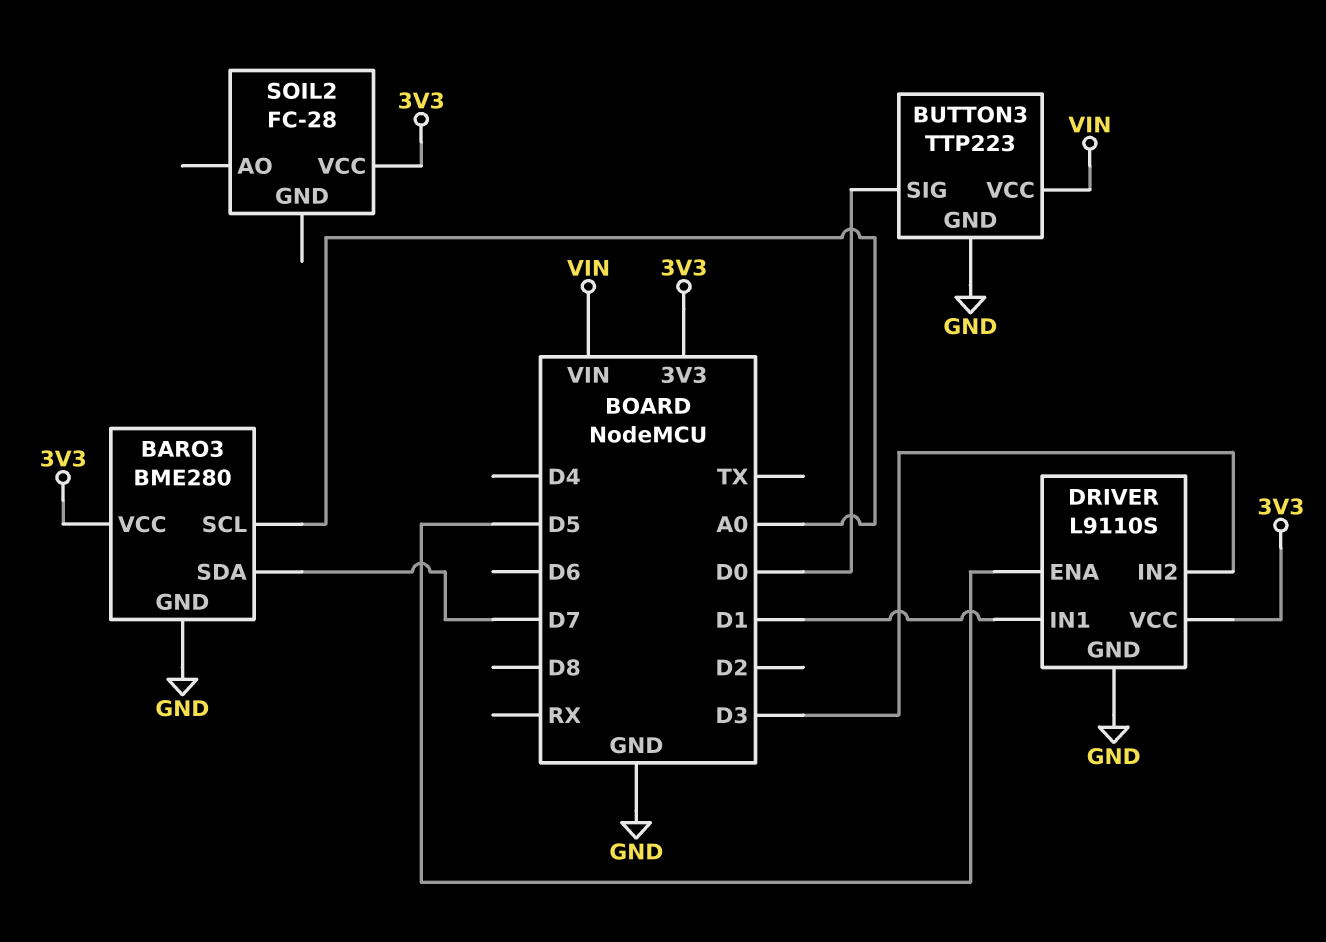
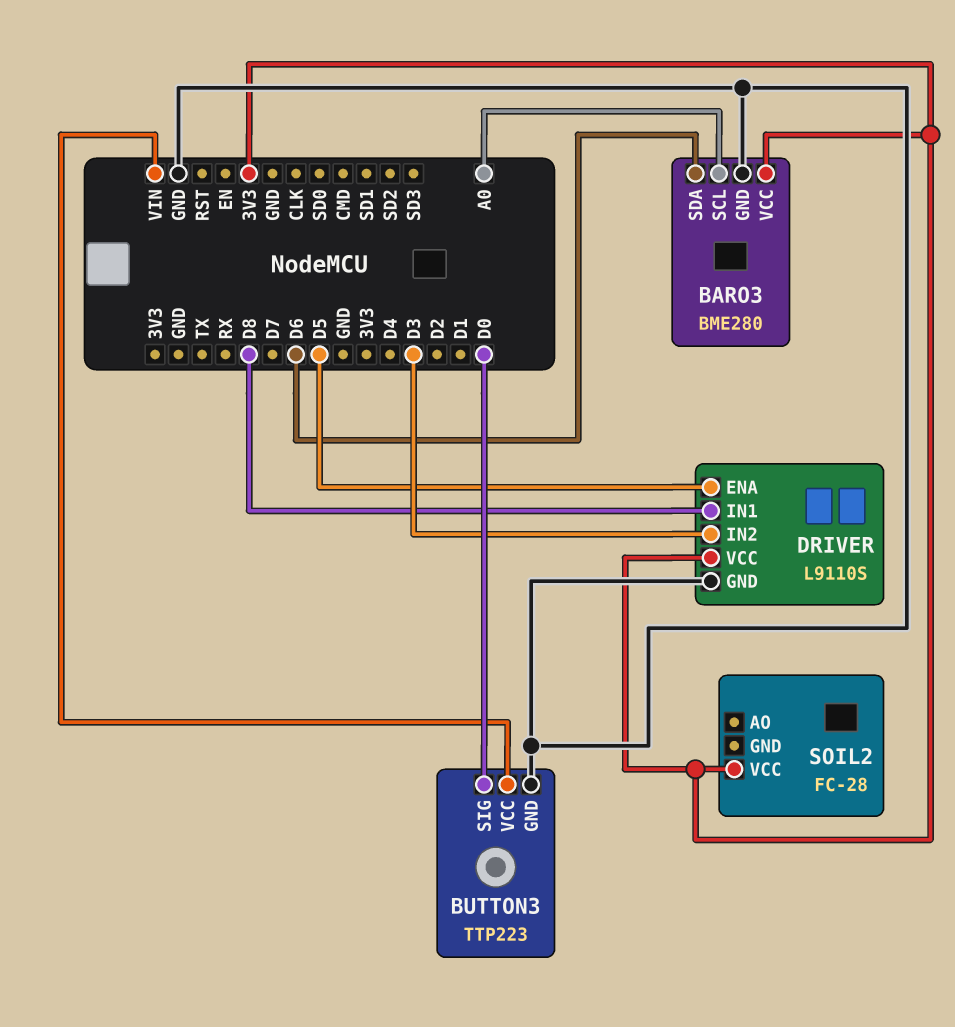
BARO3 pin SDA: D7 -> D6
DRIVER pin IN1: D1 -> D8

